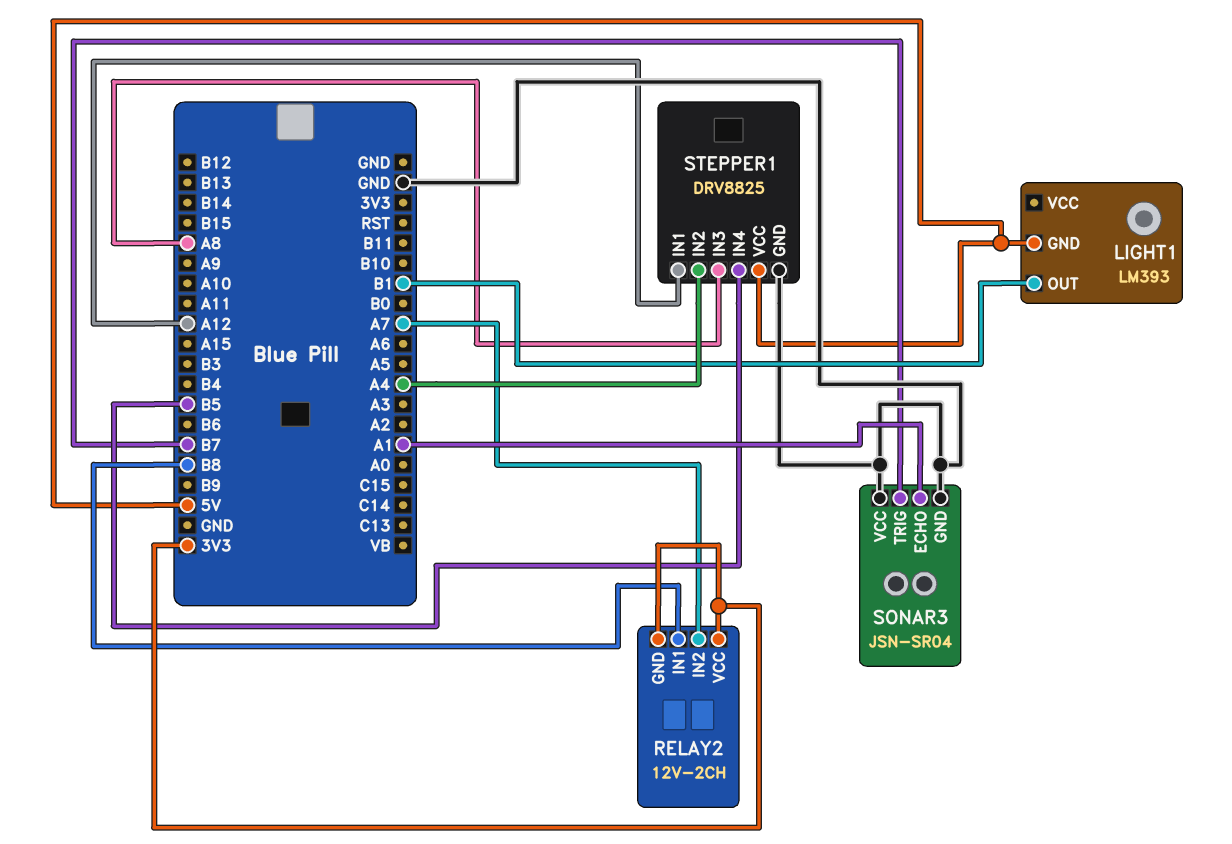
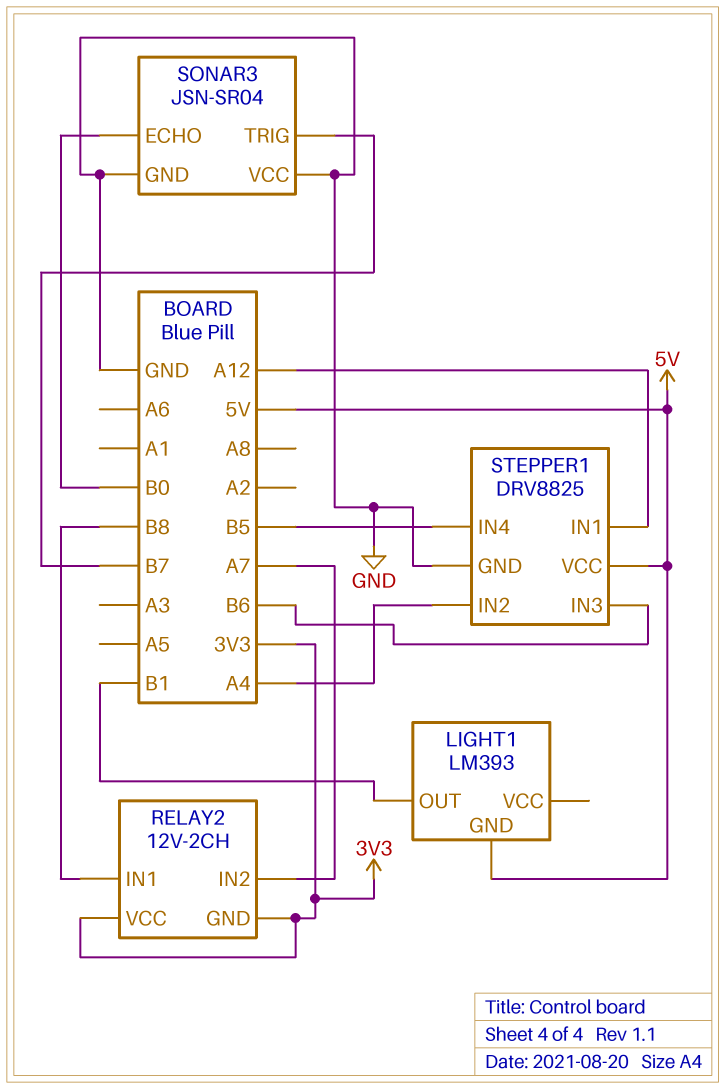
SONAR3 pin ECHO: A1 -> B0
STEPPER1 pin IN3: A8 -> B6

